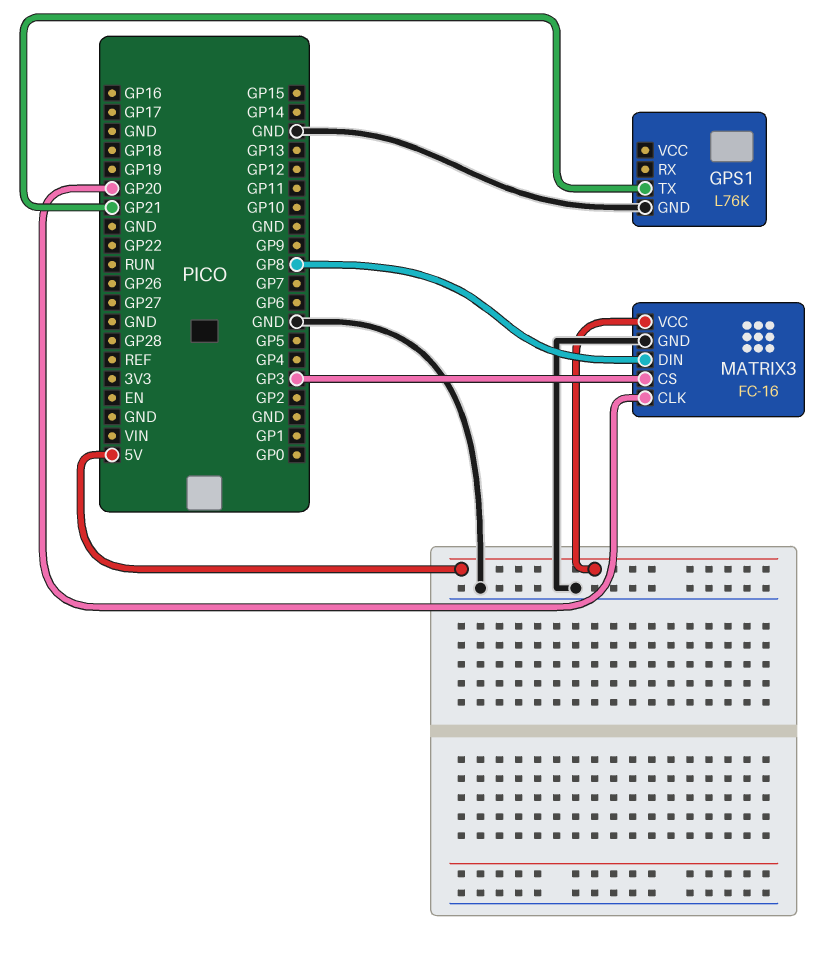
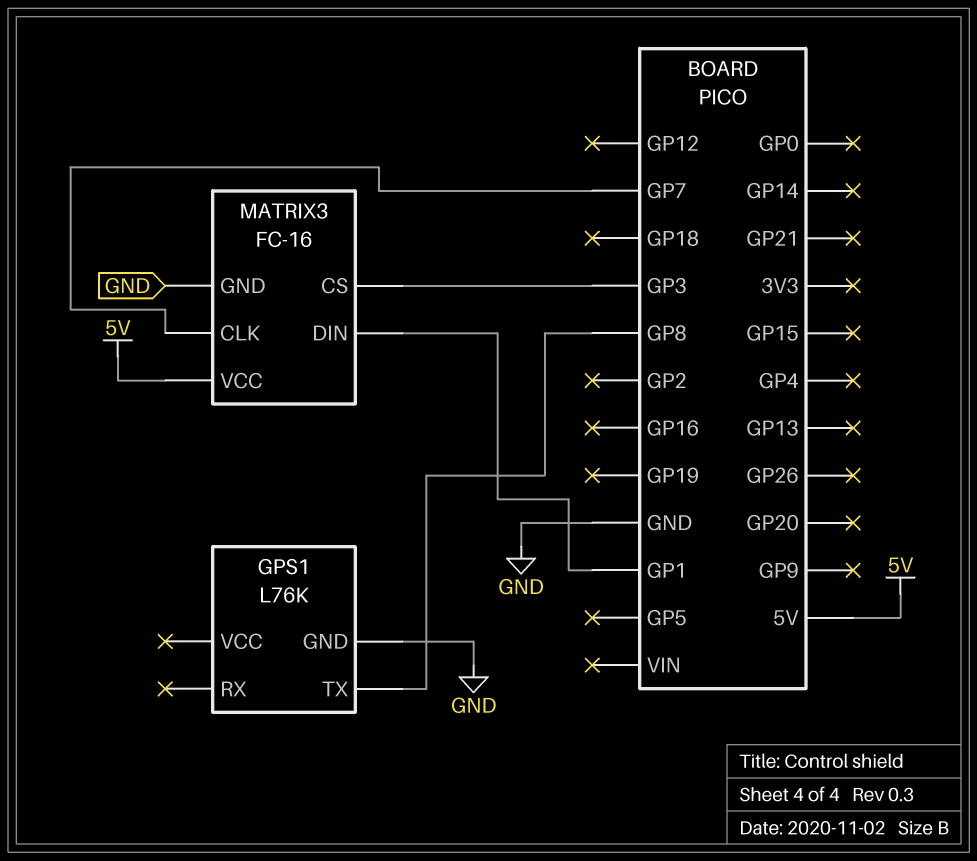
GPS1 pin TX: GP21 -> GP8
MATRIX3 pin CLK: GP20 -> GP7
MATRIX3 pin DIN: GP8 -> GP1

